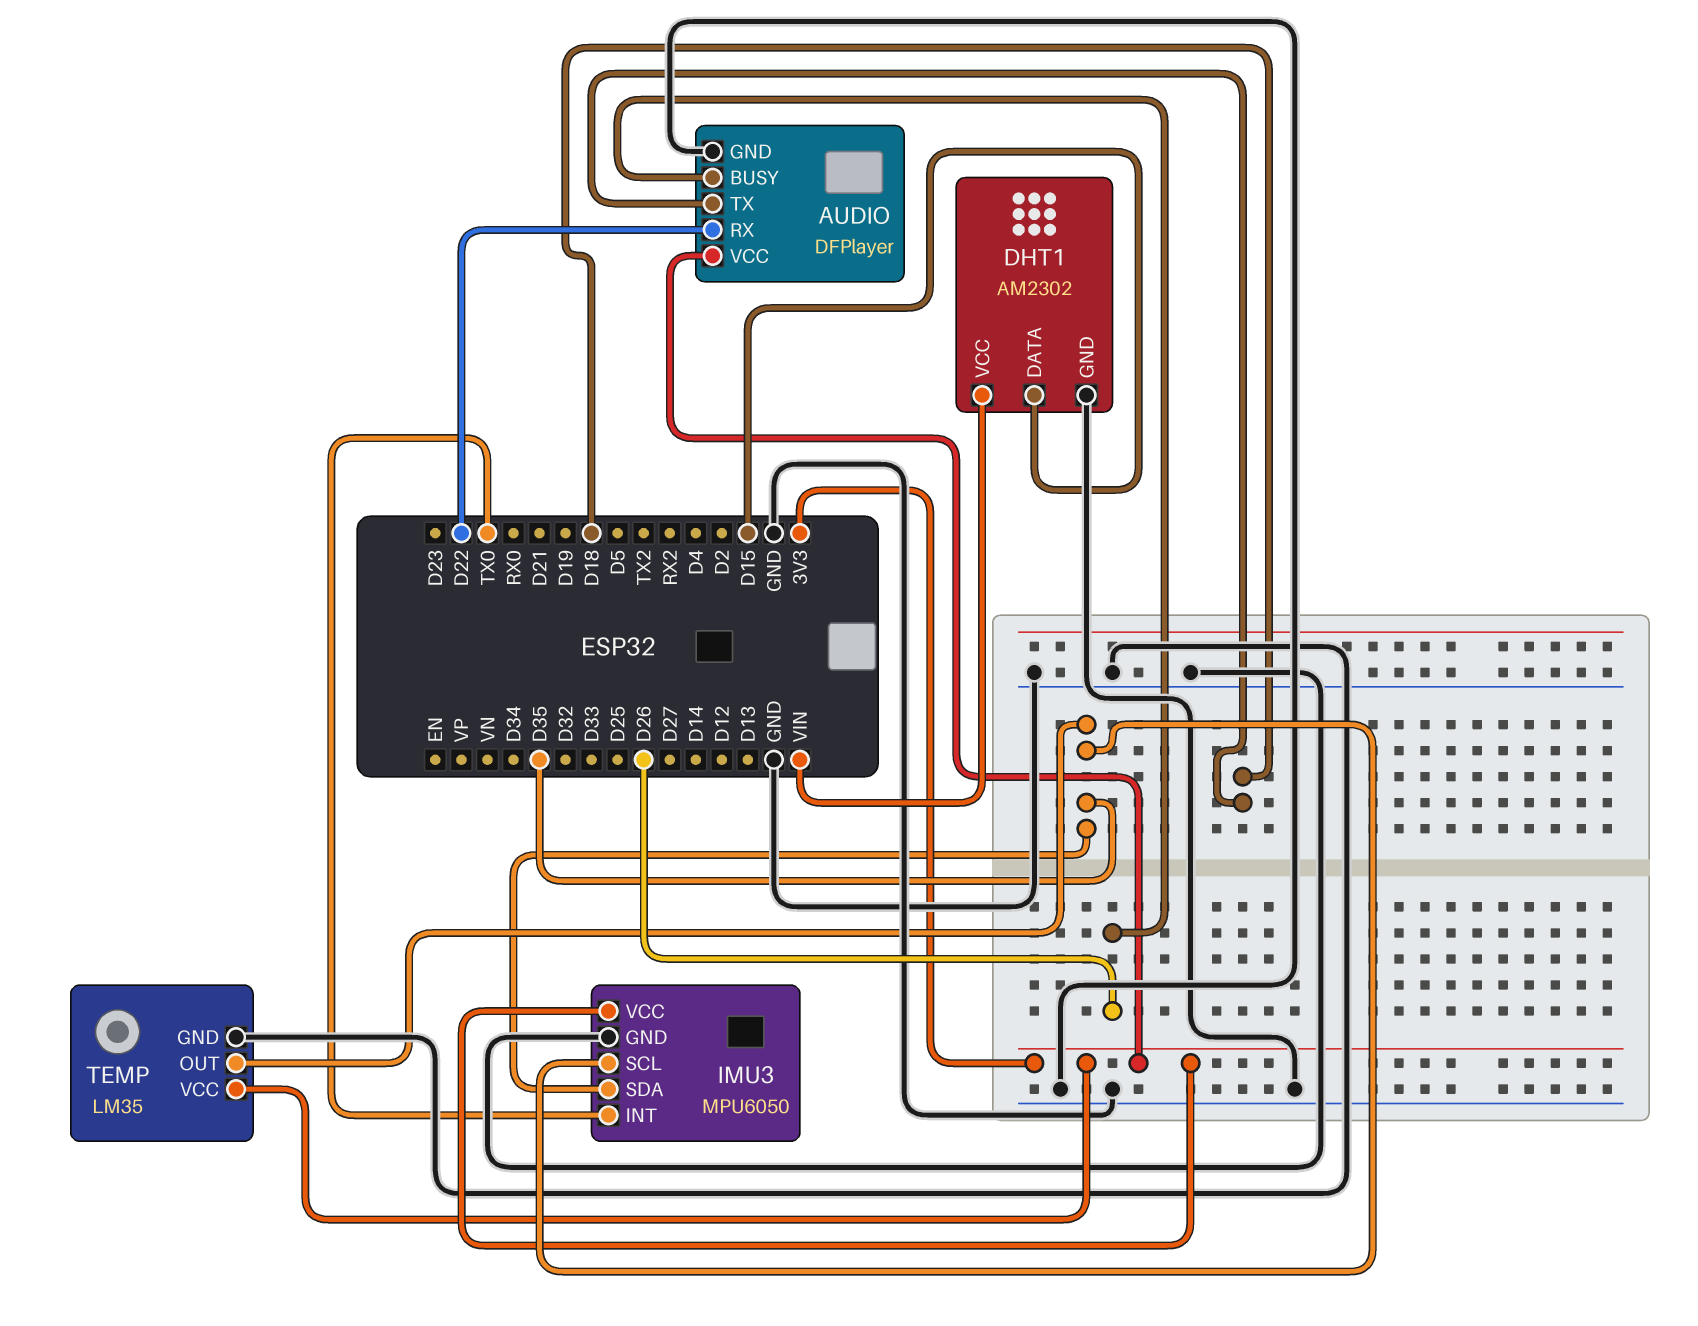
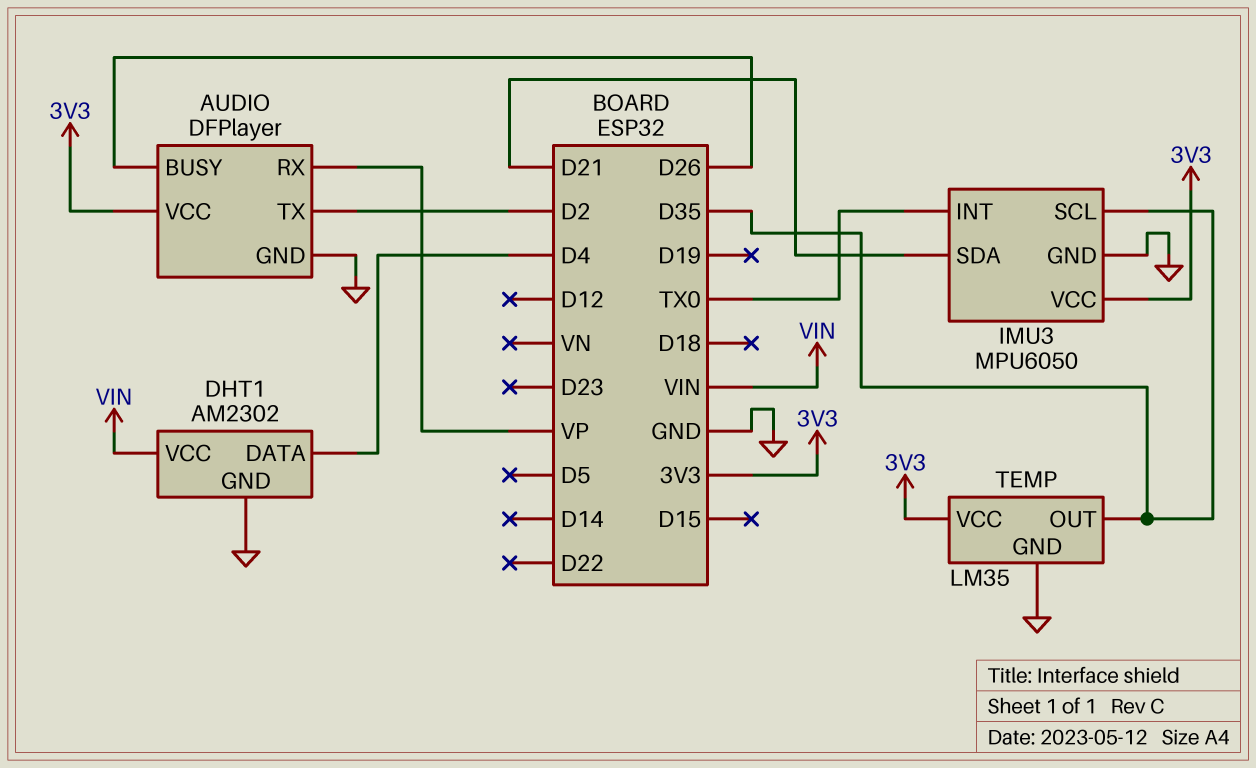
AUDIO pin RX: D22 -> VP
AUDIO pin TX: D18 -> D2
DHT1 pin DATA: D15 -> D4
IMU3 pin SDA: D35 -> D21

